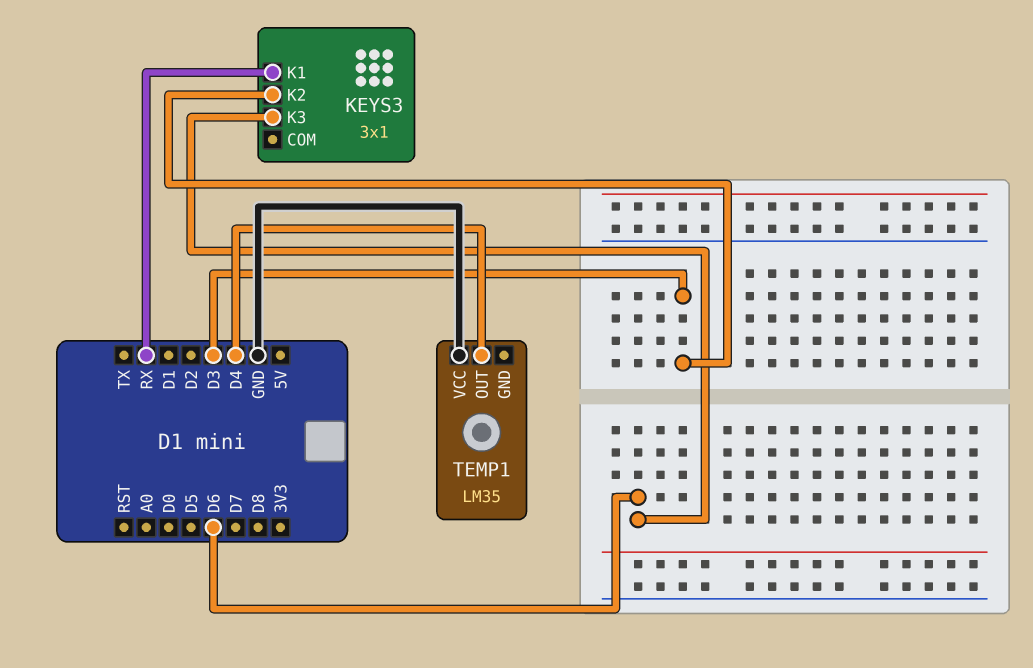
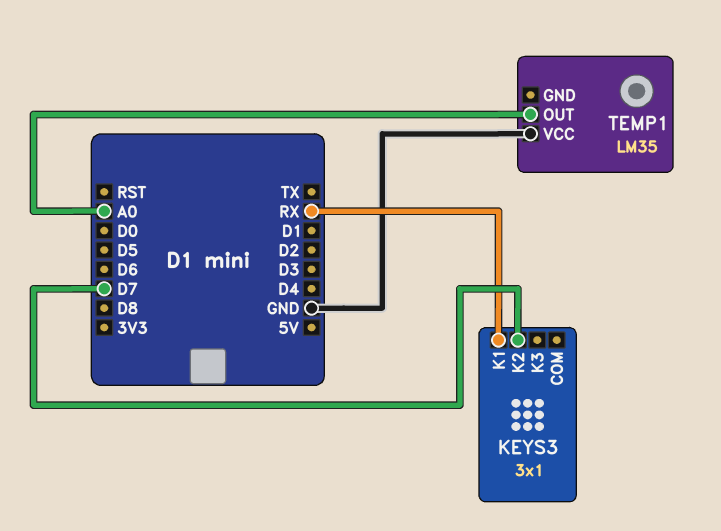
KEYS3 pin K2: D3 -> D7
KEYS3 pin K3: D6 -> none
TEMP1 pin OUT: D4 -> A0

